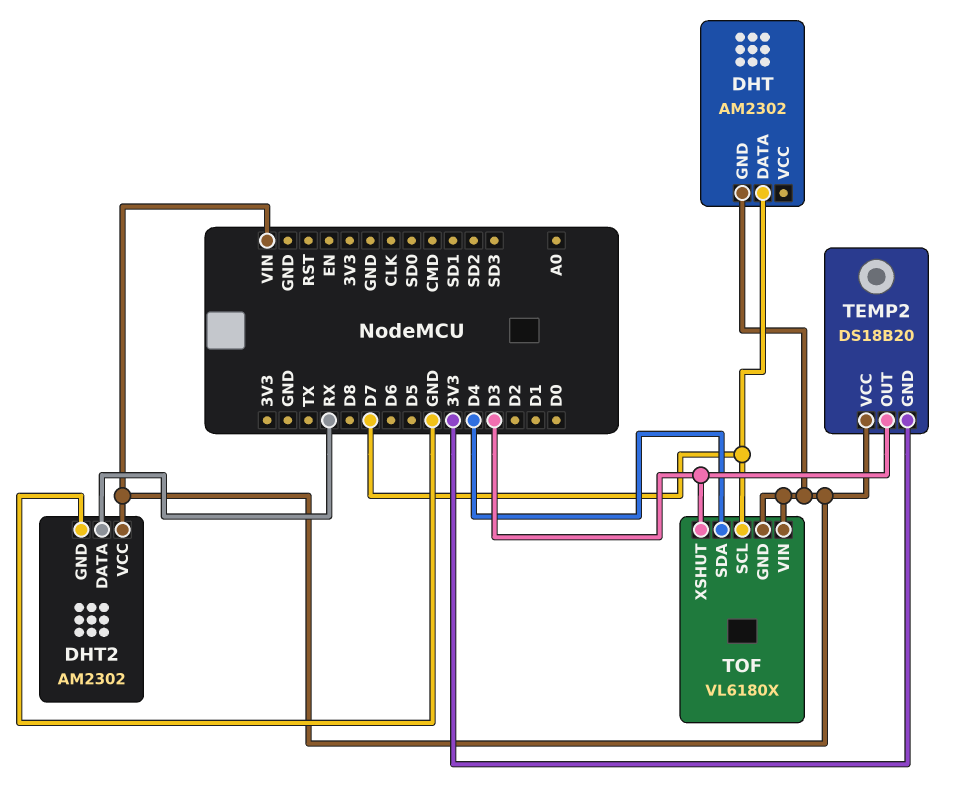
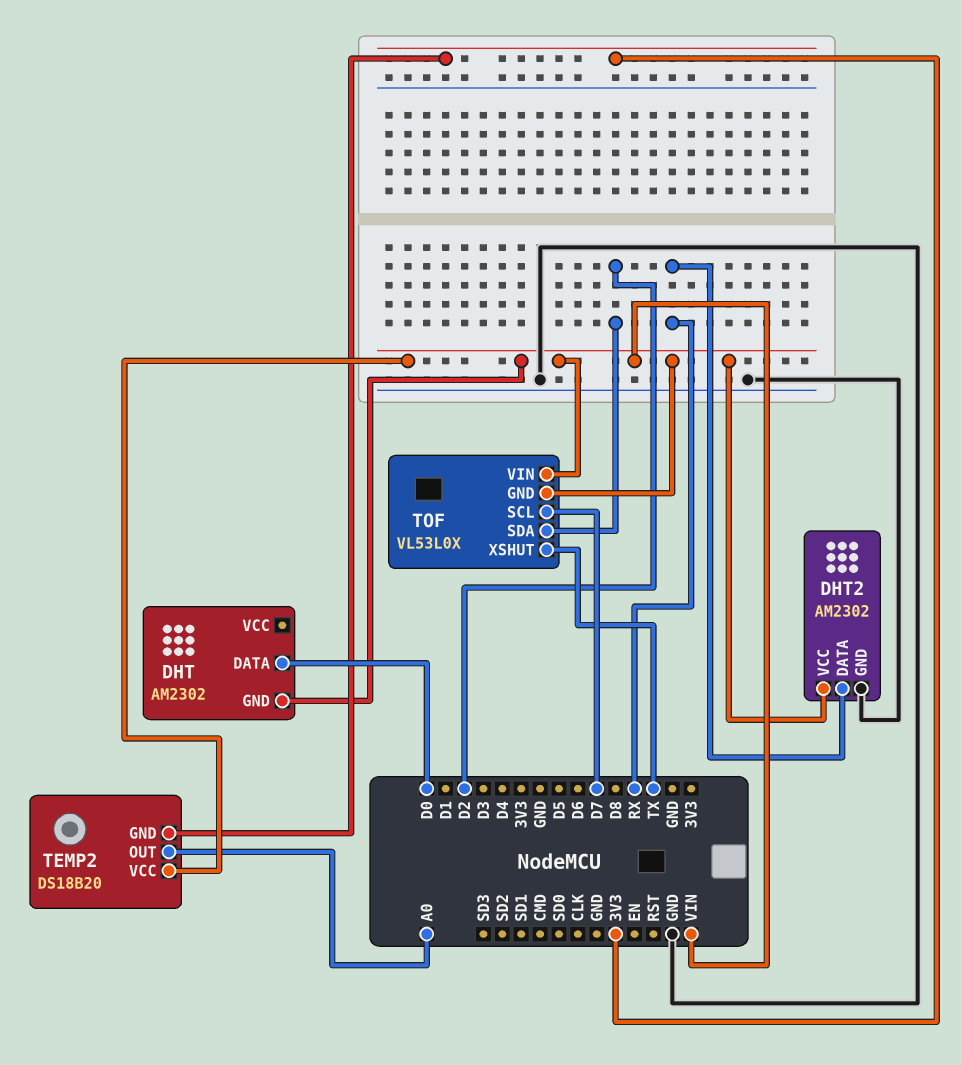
DHT pin DATA: D7 -> D0
TEMP2 pin OUT: D3 -> A0
TOF: VL6180X -> VL53L0X
TOF pin SDA: D4 -> D2
TOF pin XSHUT: D3 -> TX

